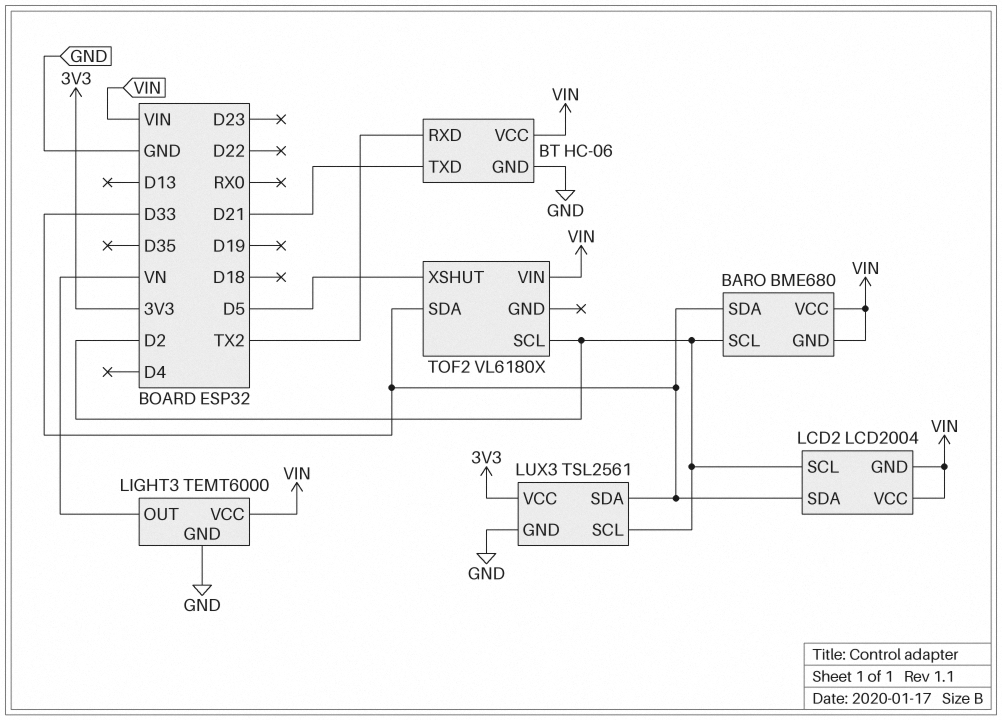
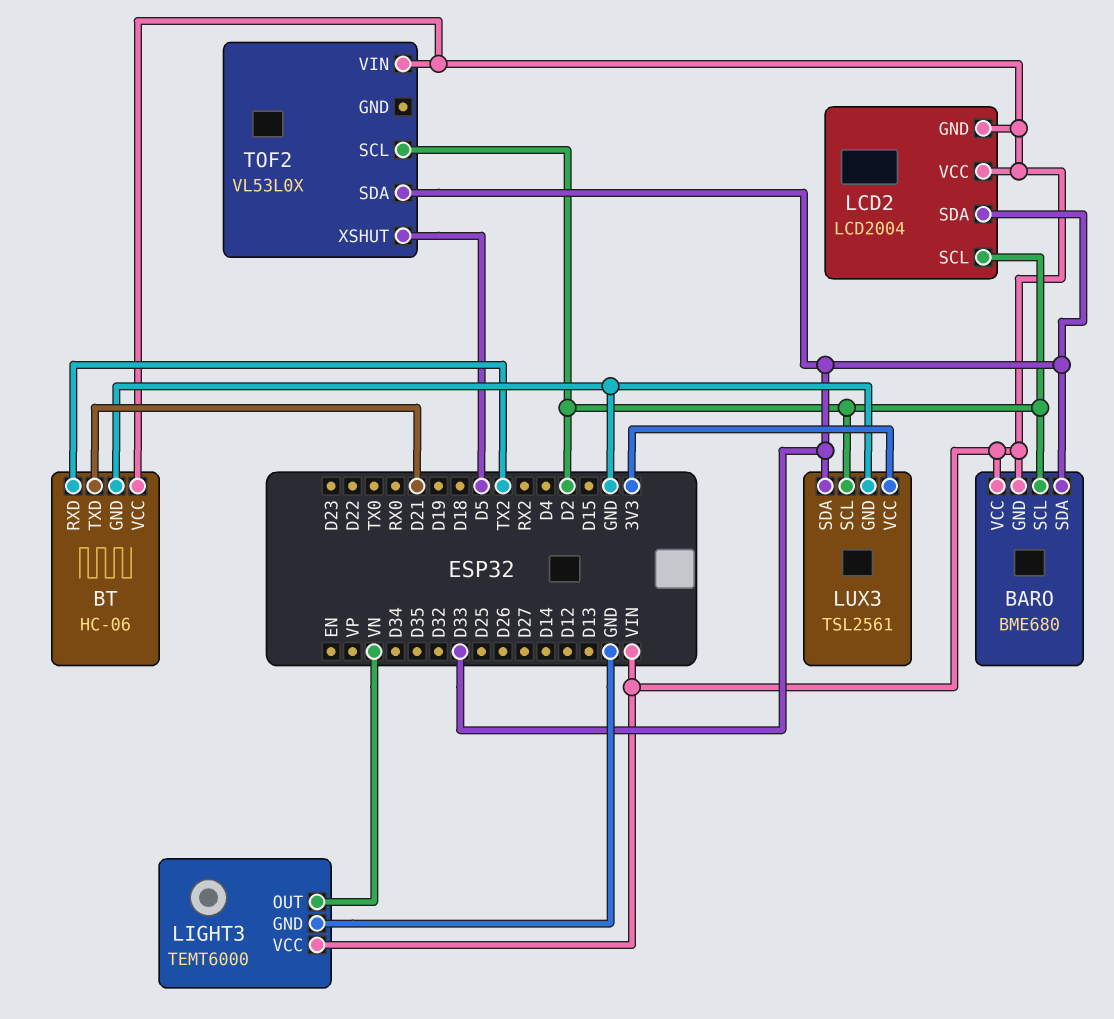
TOF2: VL6180X -> VL53L0X

